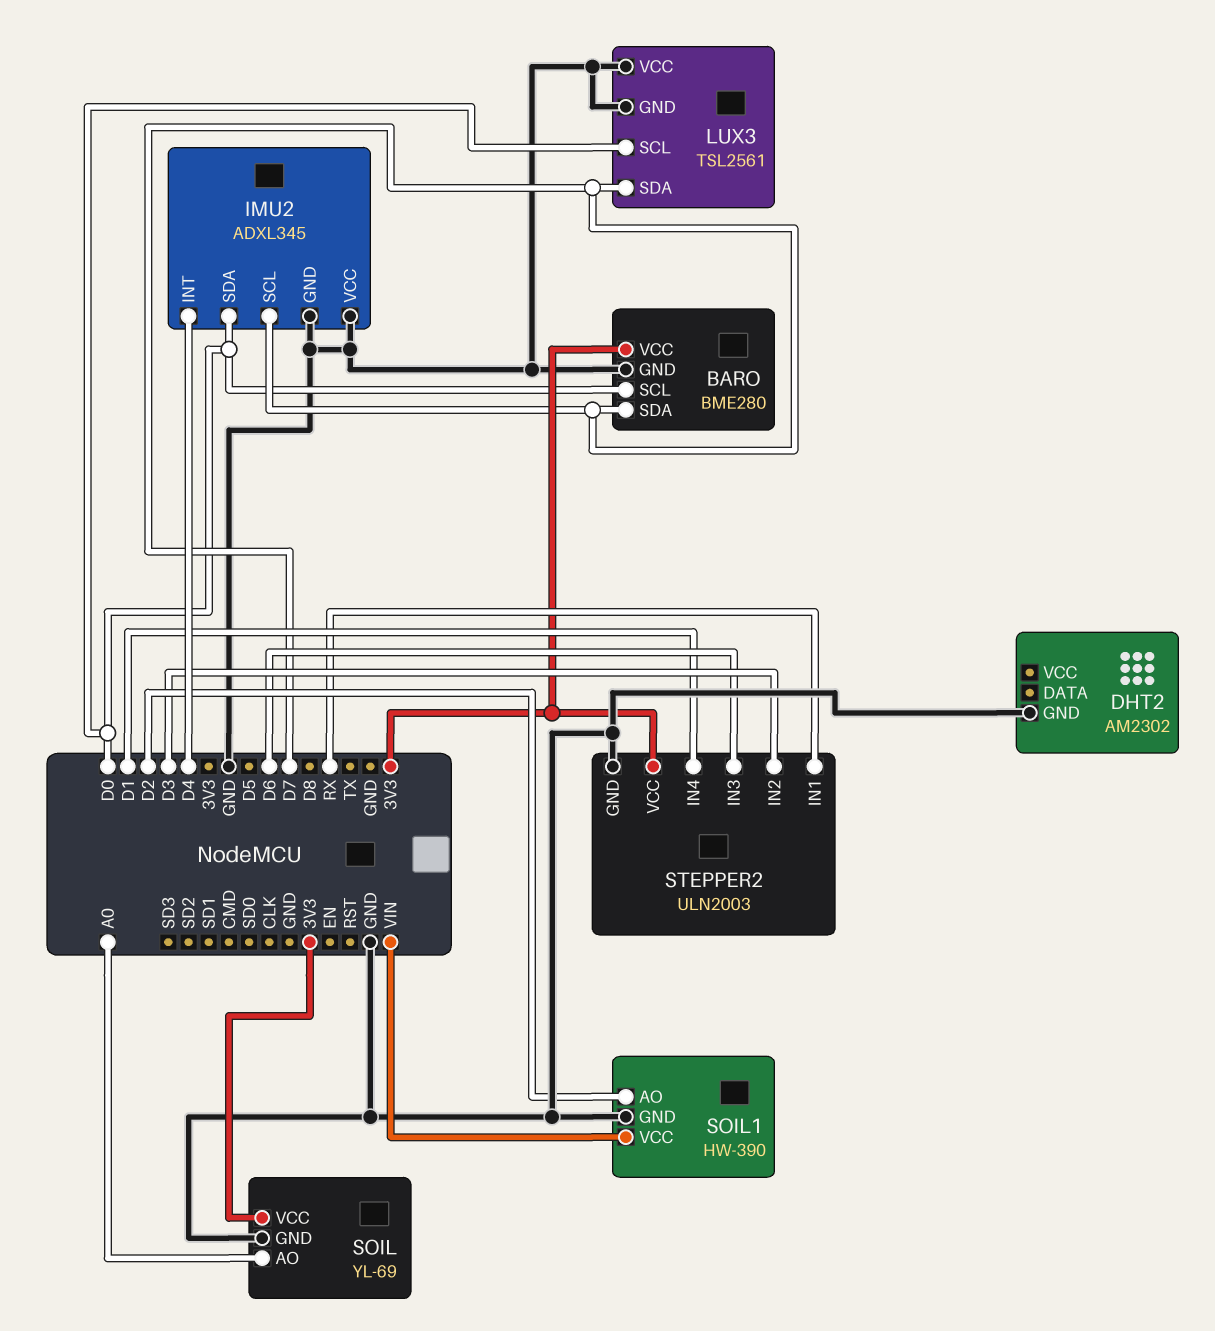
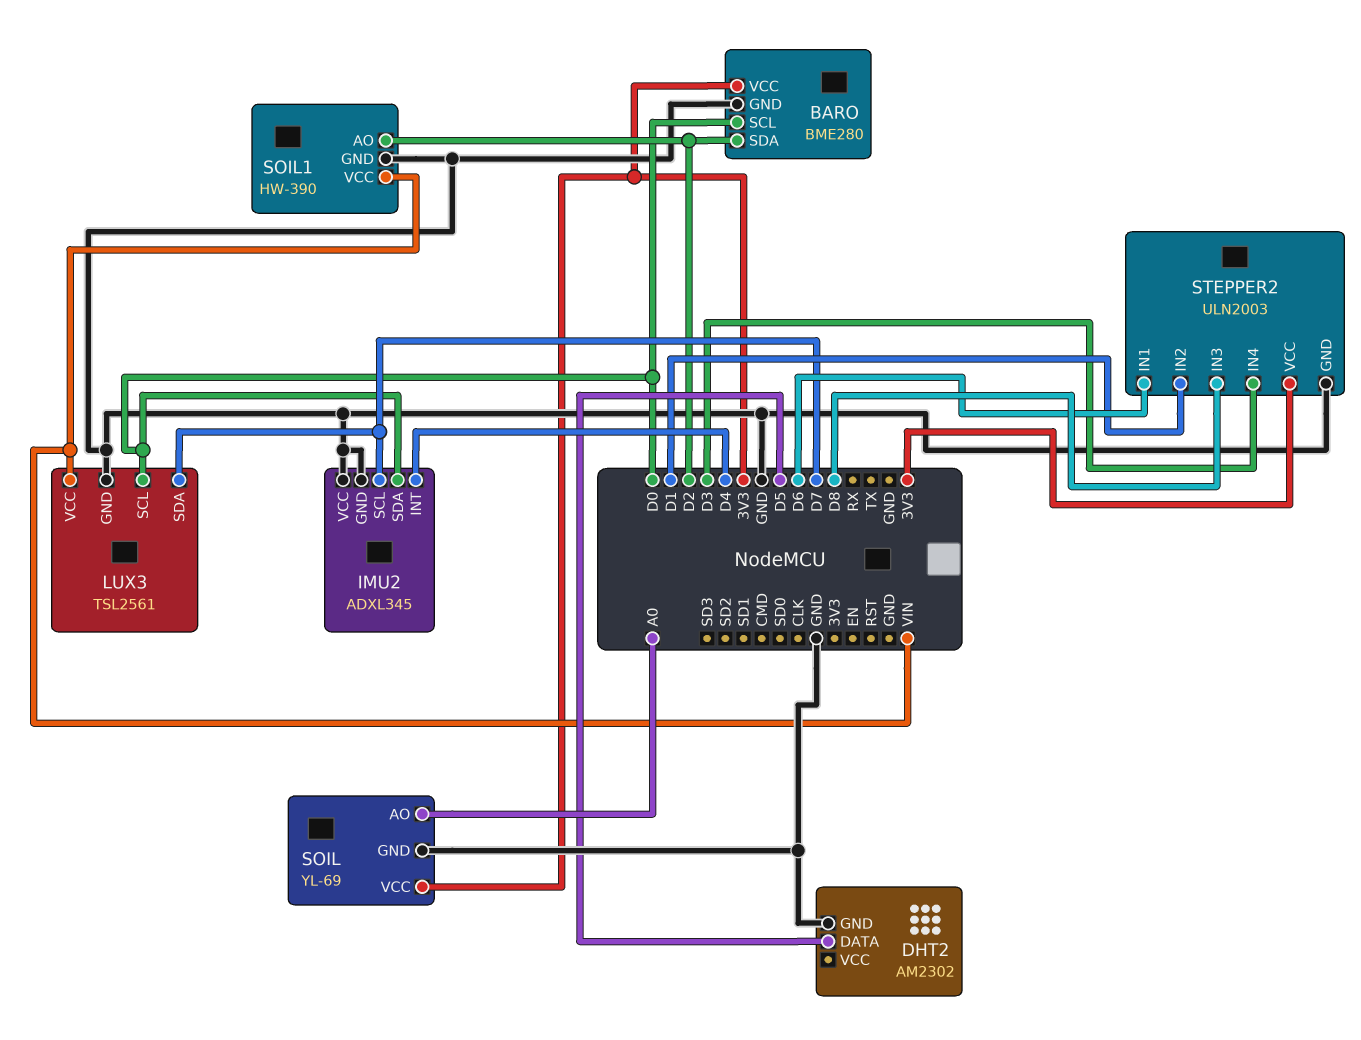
BARO pin SDA: D7 -> D2
DHT2 pin DATA: none -> D5
LUX3 pin VCC: GND -> VIN
STEPPER2 pin IN1: RX -> D6
STEPPER2 pin IN2: D3 -> D1
STEPPER2 pin IN3: D6 -> D8
STEPPER2 pin IN4: D1 -> D3

